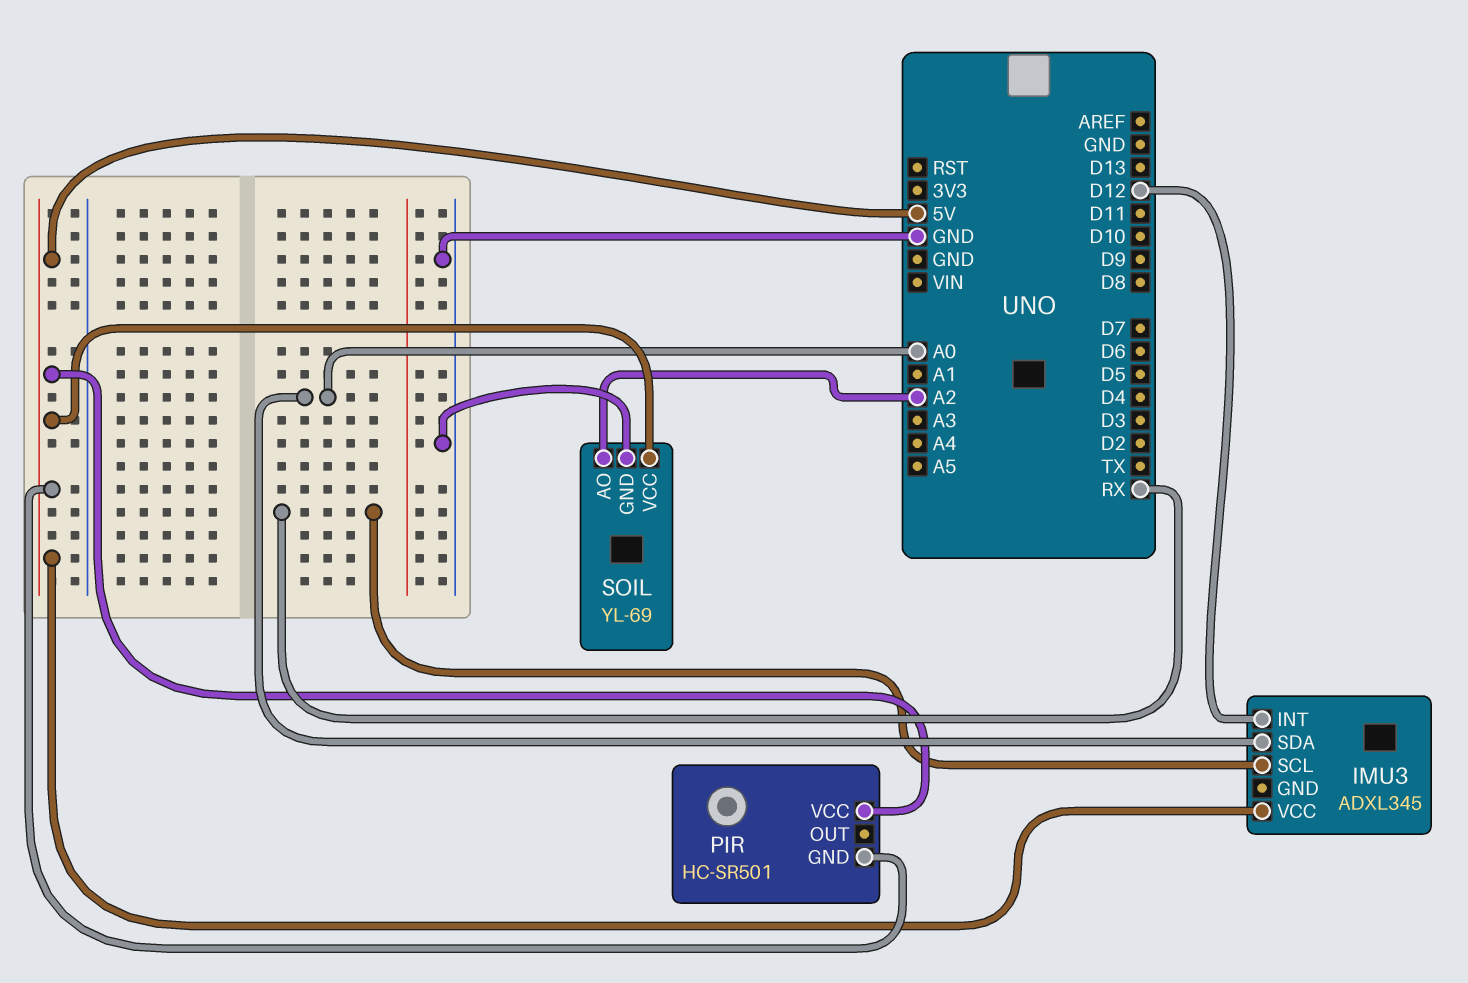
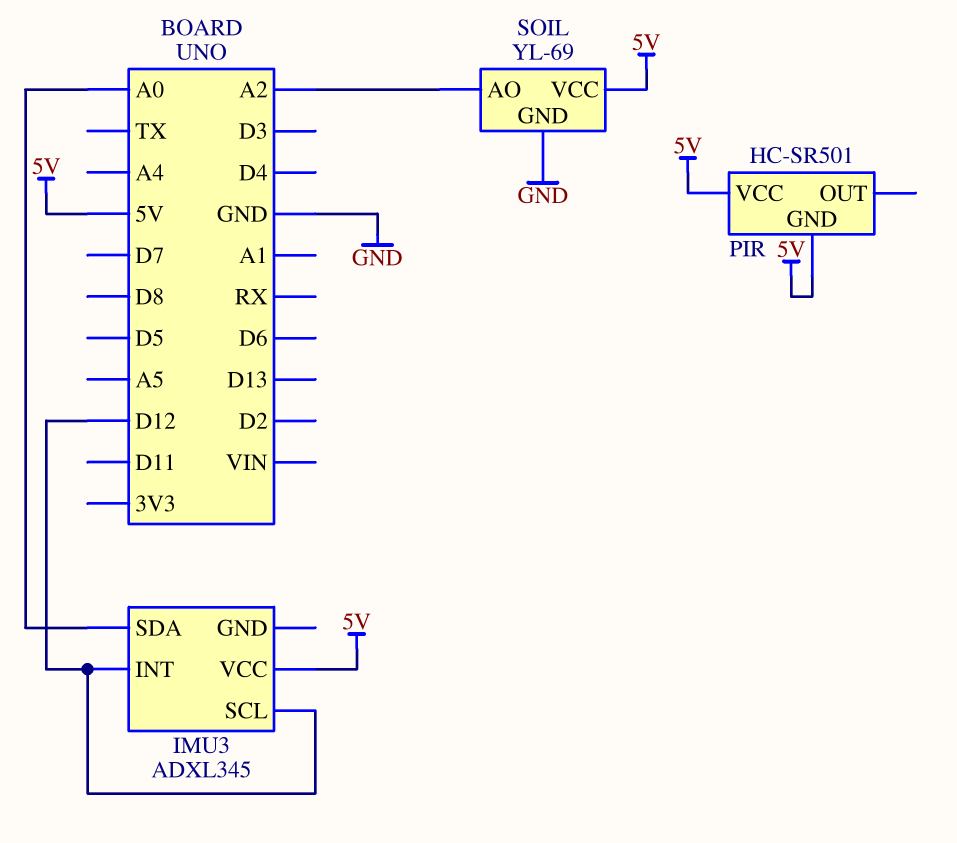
IMU3 pin SCL: RX -> D12

